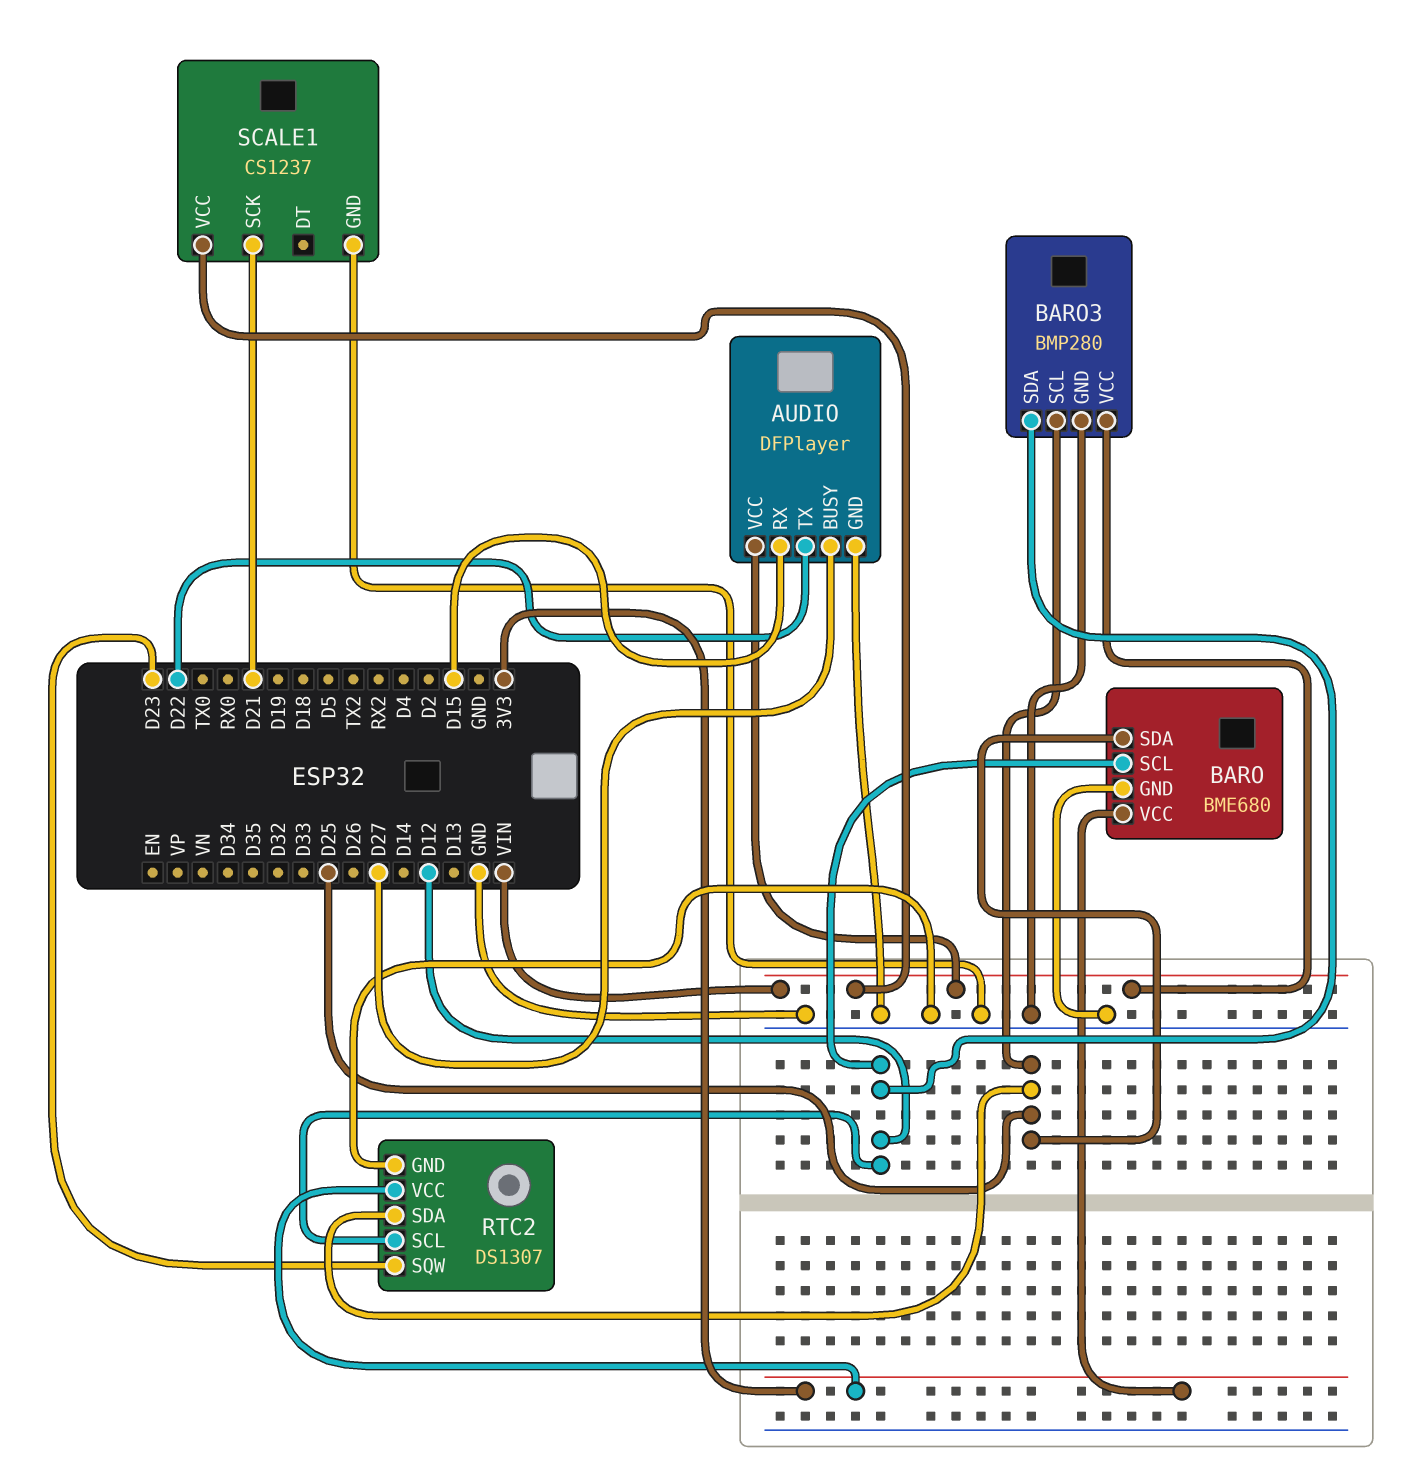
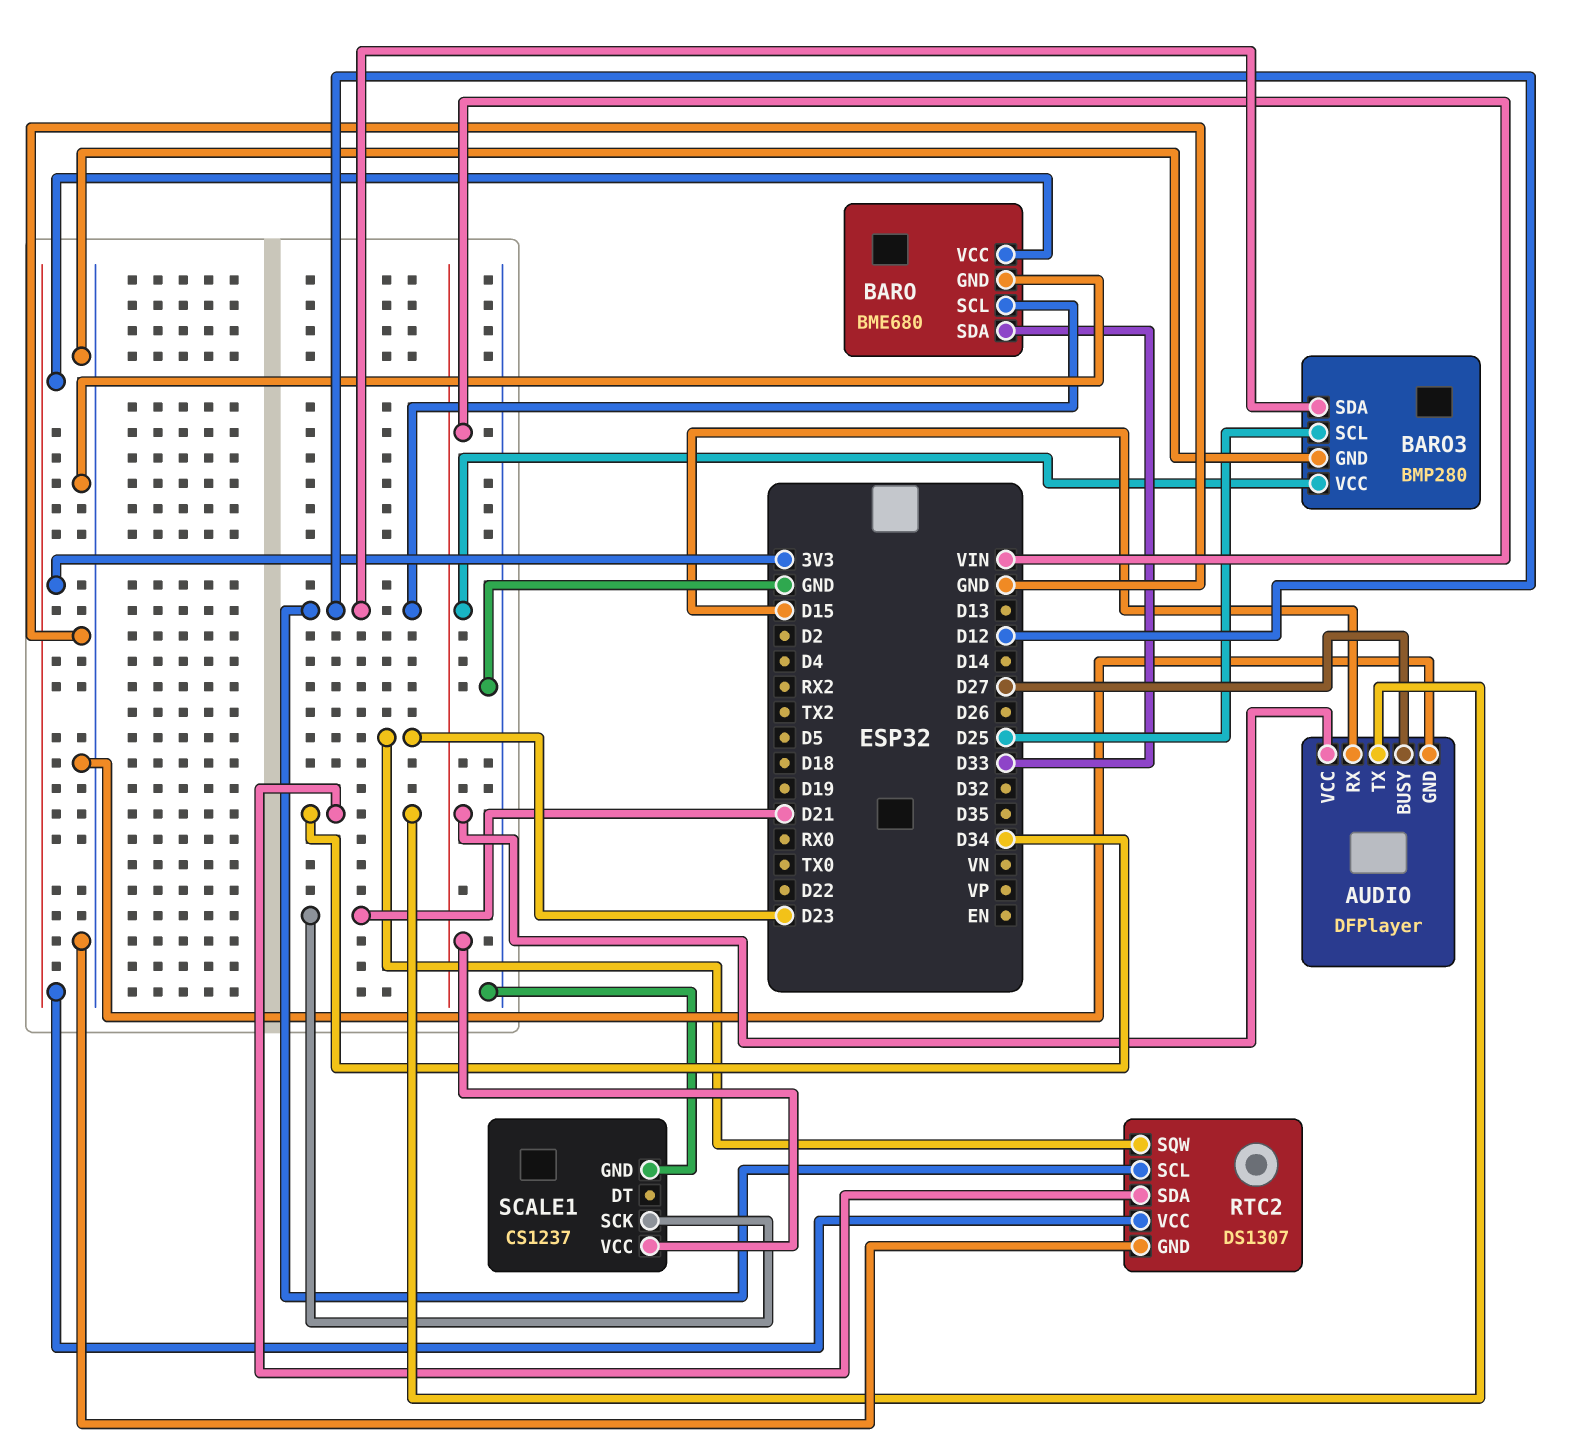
AUDIO pin TX: D22 -> D34
BARO pin SDA: D25 -> D33
RTC2 pin SDA: D25 -> D34

